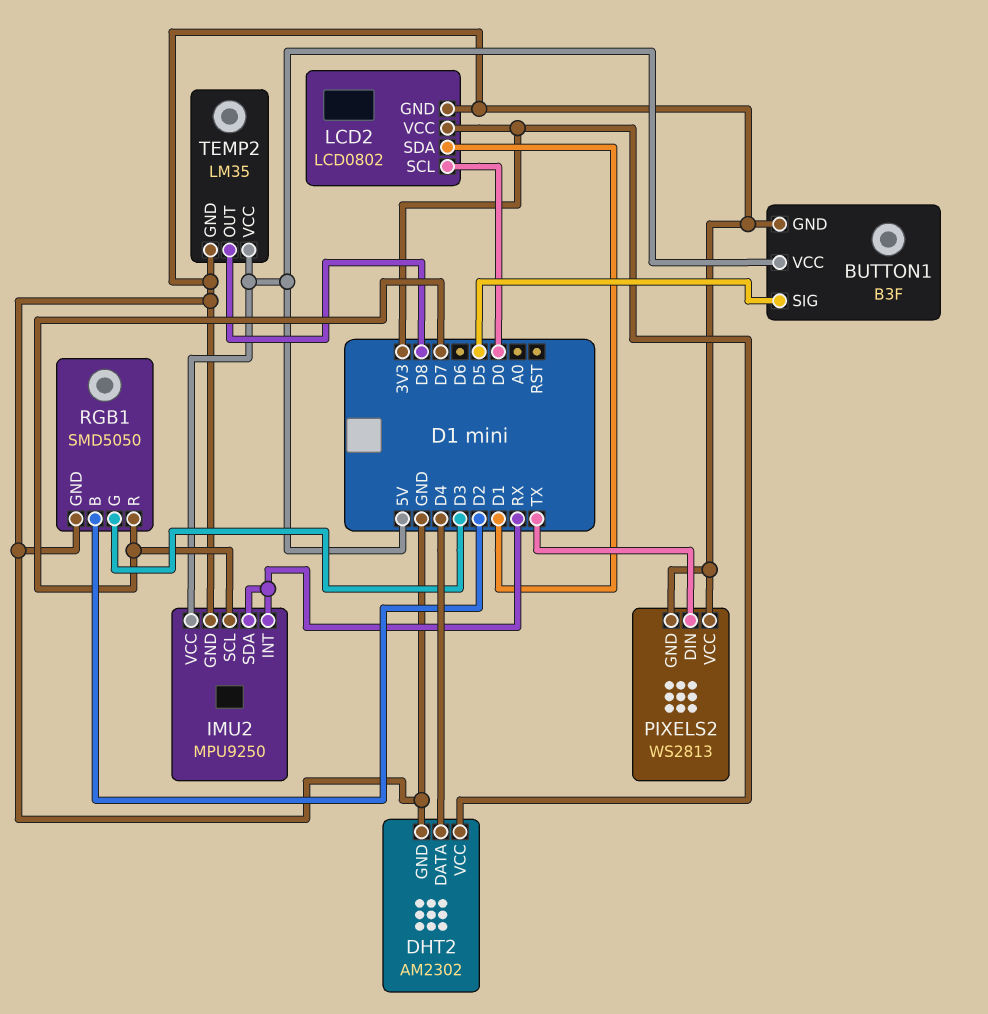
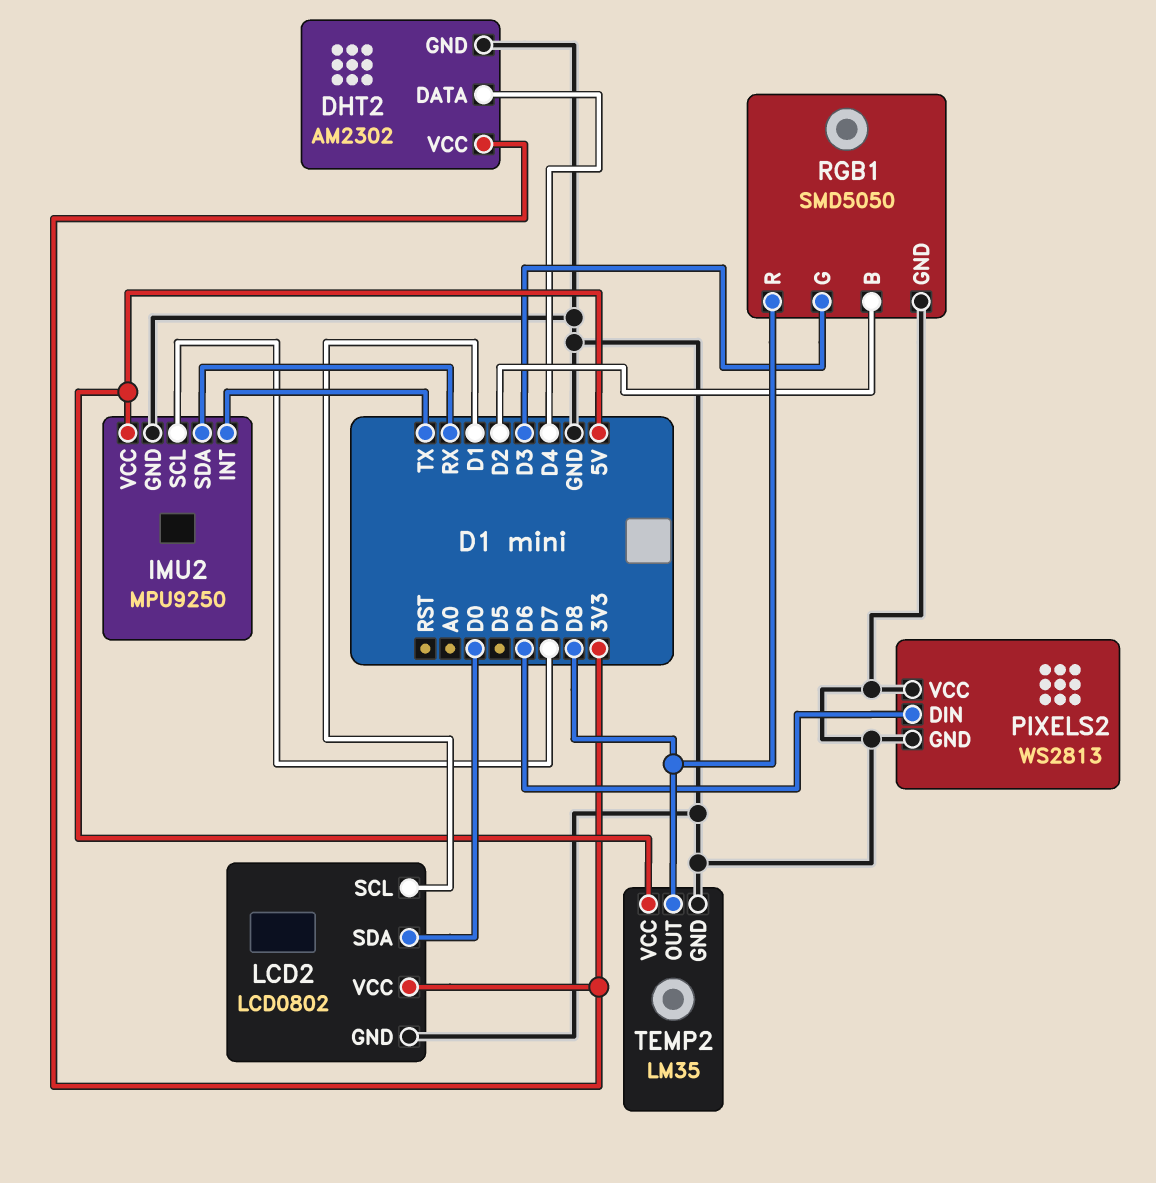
BUTTON1: B3F -> none
BUTTON1 pin GND: GND -> none
BUTTON1 pin SIG: D5 -> none
BUTTON1 pin VCC: 5V -> none
IMU2 pin INT: RX -> TX
LCD2 pin SCL: D0 -> D1
LCD2 pin SDA: D1 -> D0
PIXELS2 pin DIN: TX -> D6
RGB1 pin R: D7 -> D8

